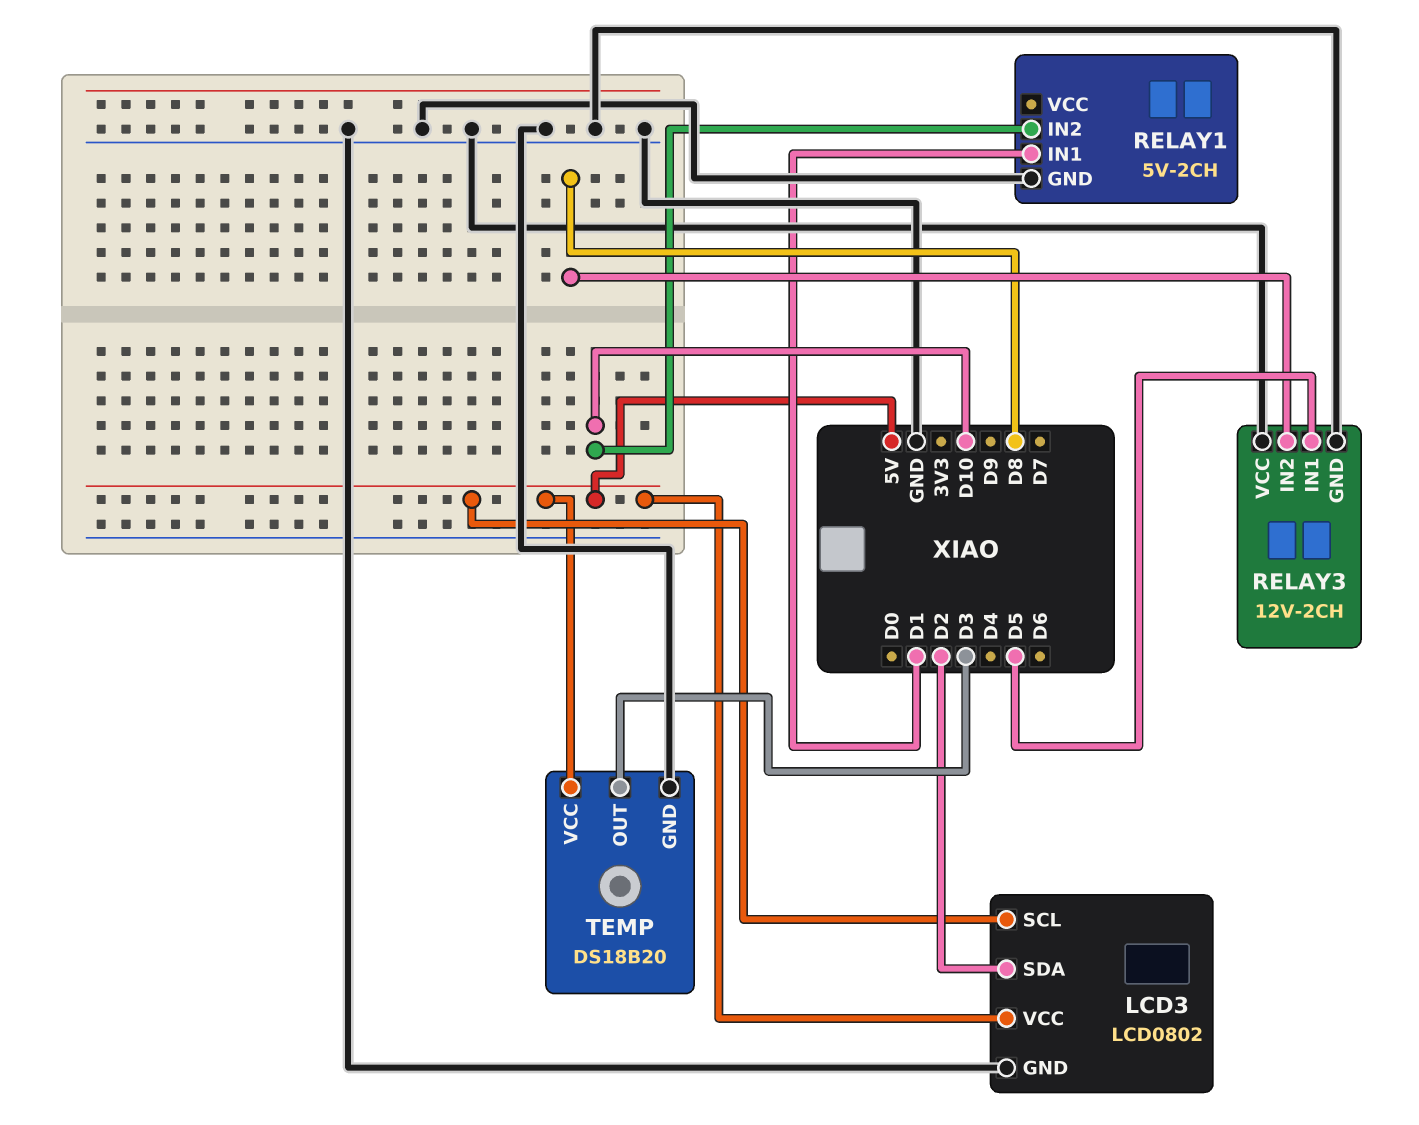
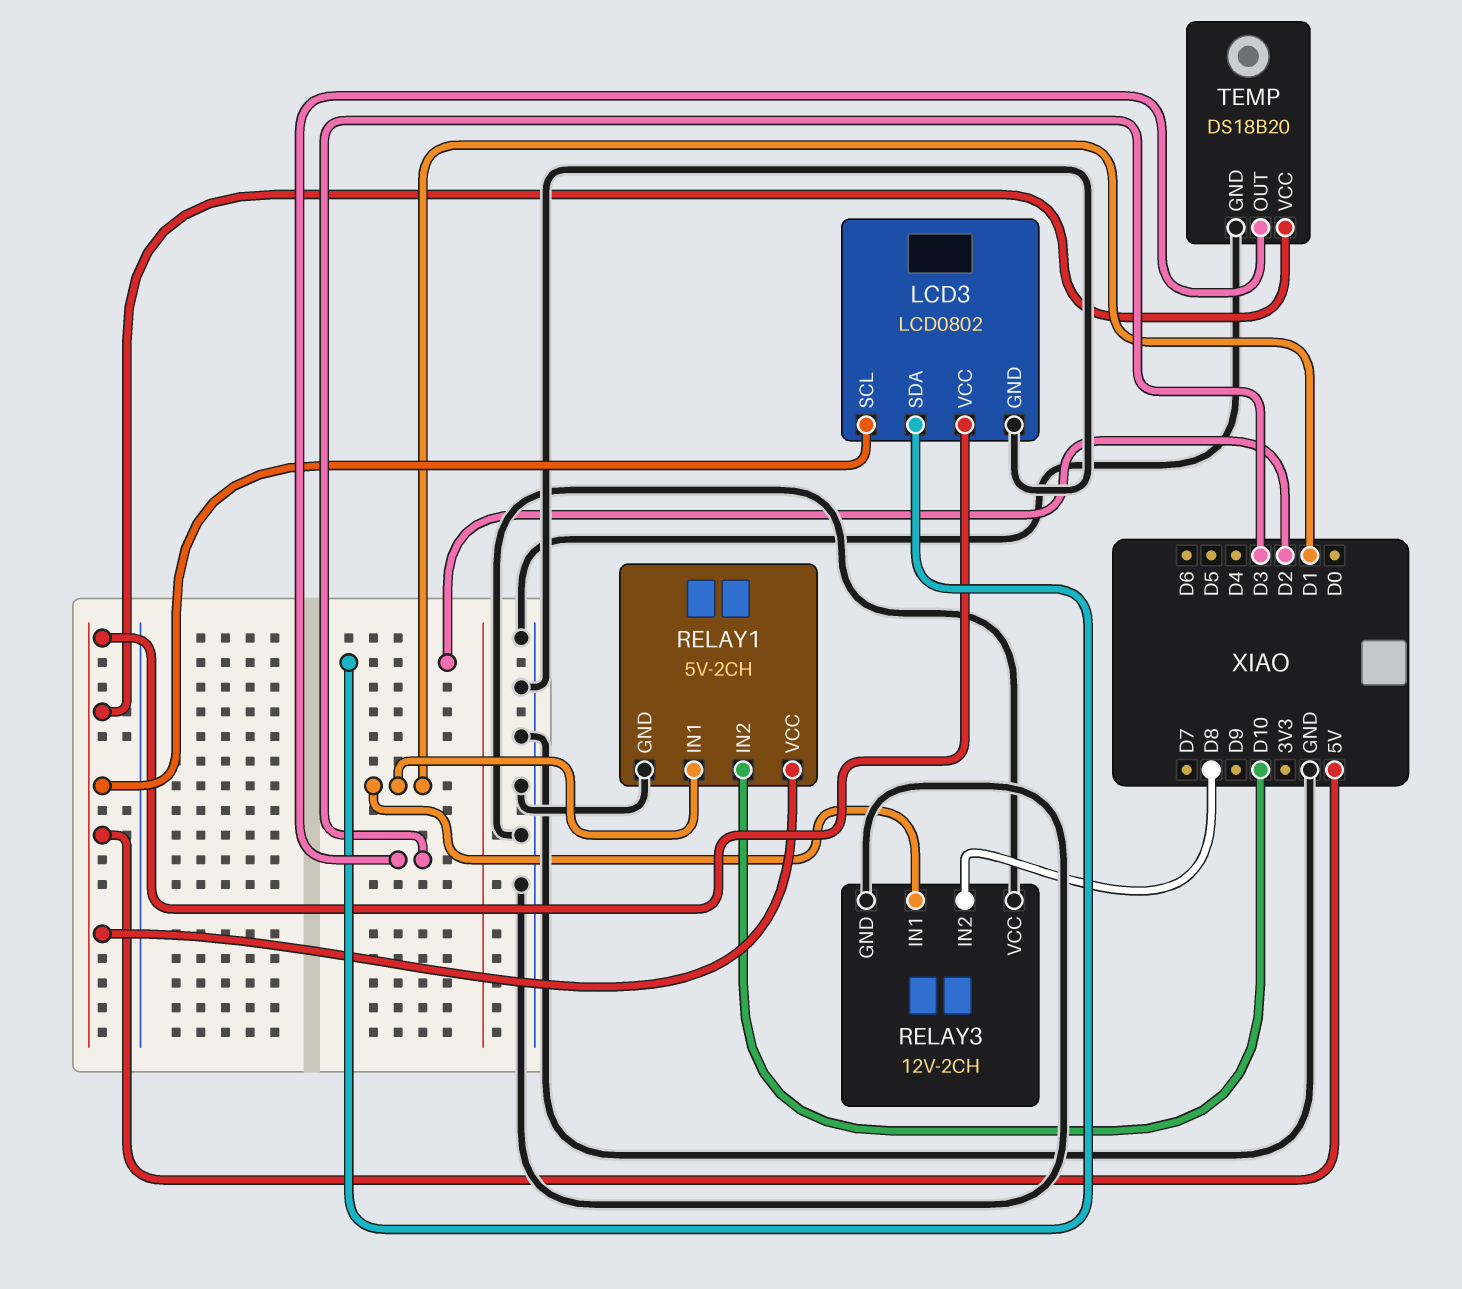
RELAY1 pin VCC: none -> 5V
RELAY3 pin IN1: D5 -> D1

